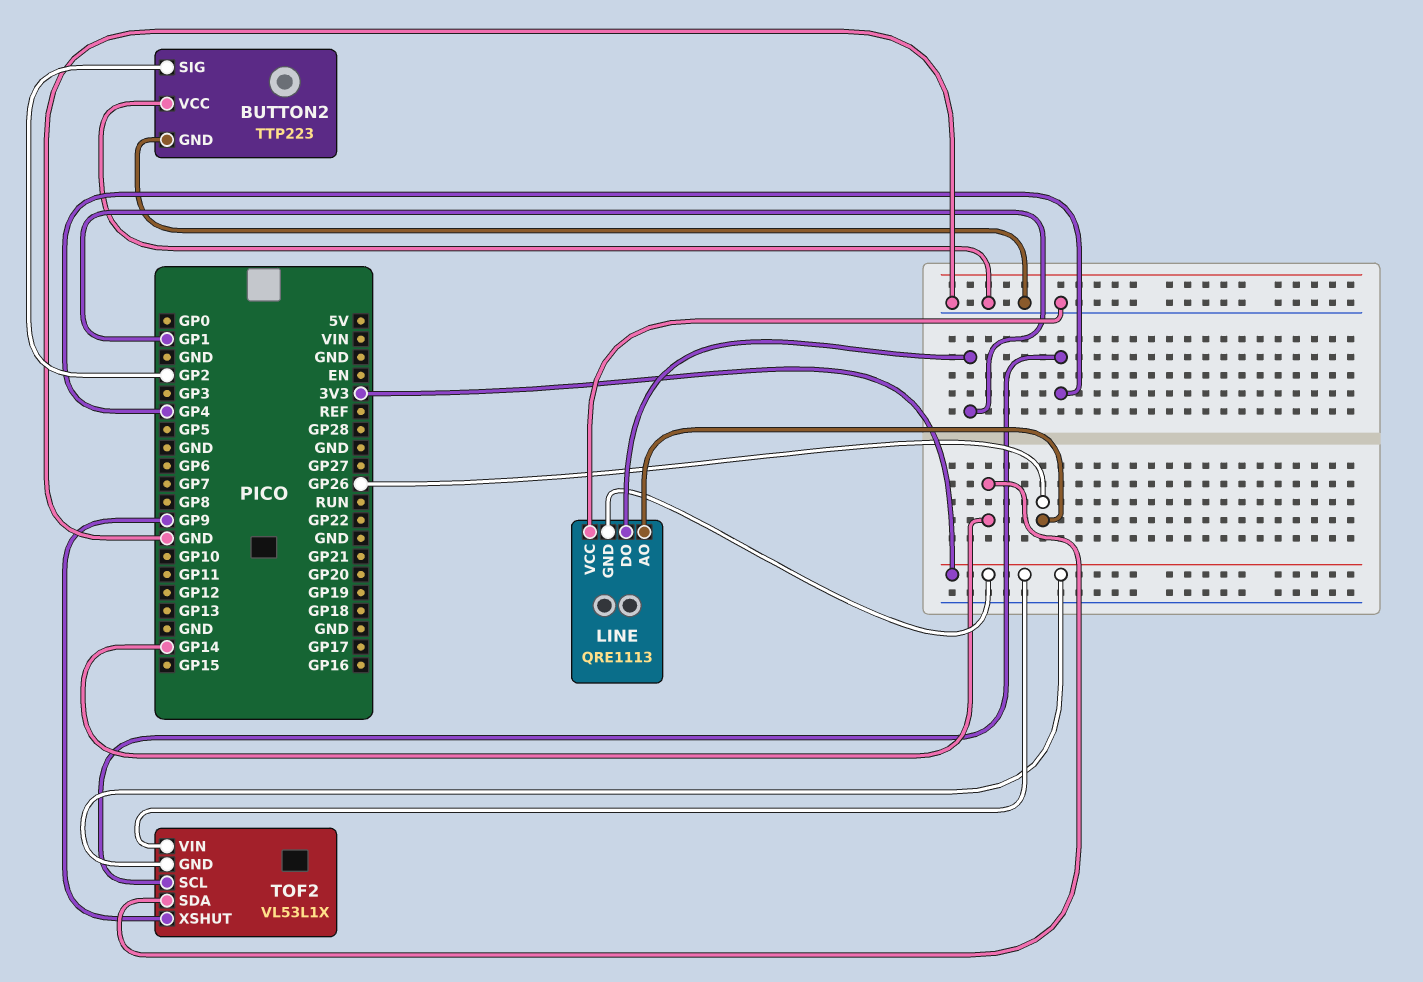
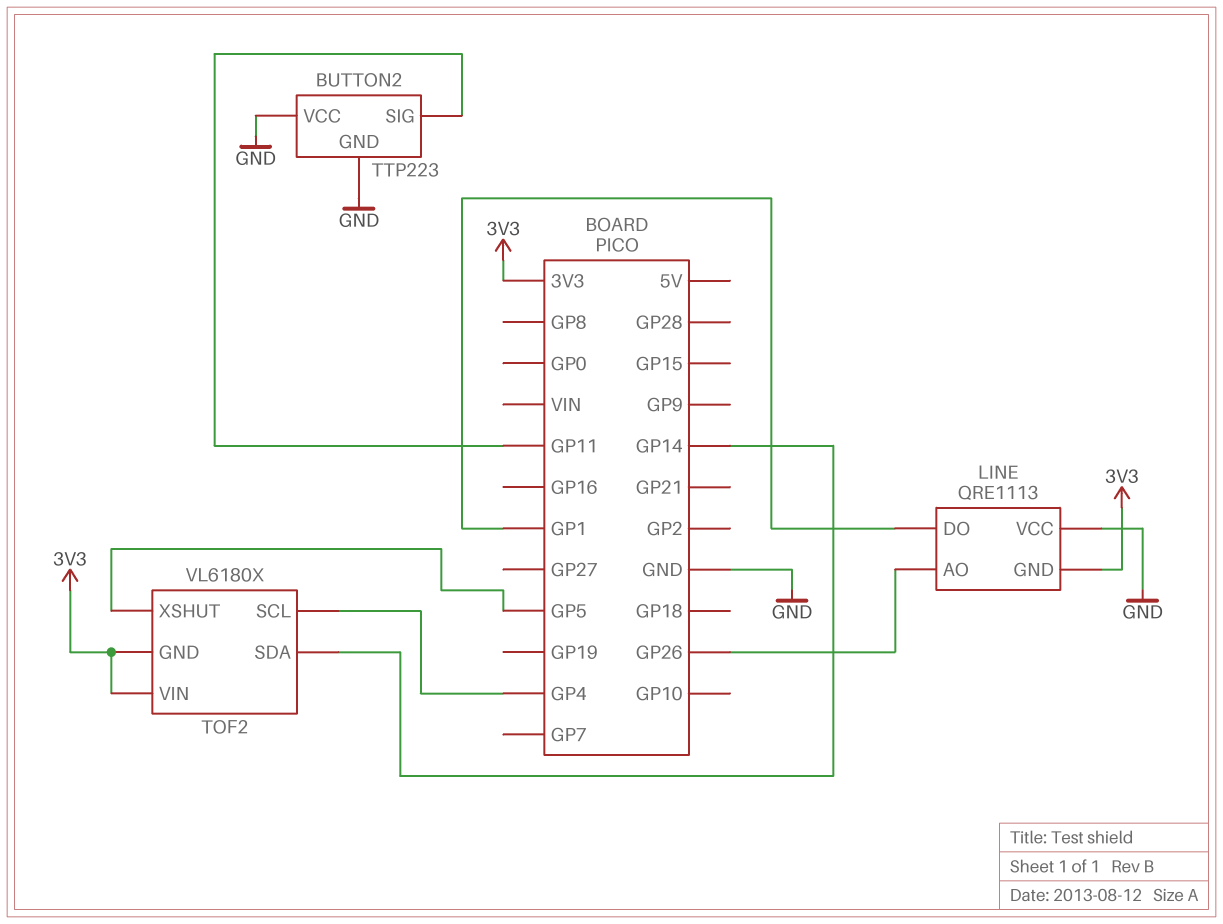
BUTTON2 pin SIG: GP2 -> GP11
TOF2: VL53L1X -> VL6180X
TOF2 pin XSHUT: GP9 -> GP5

